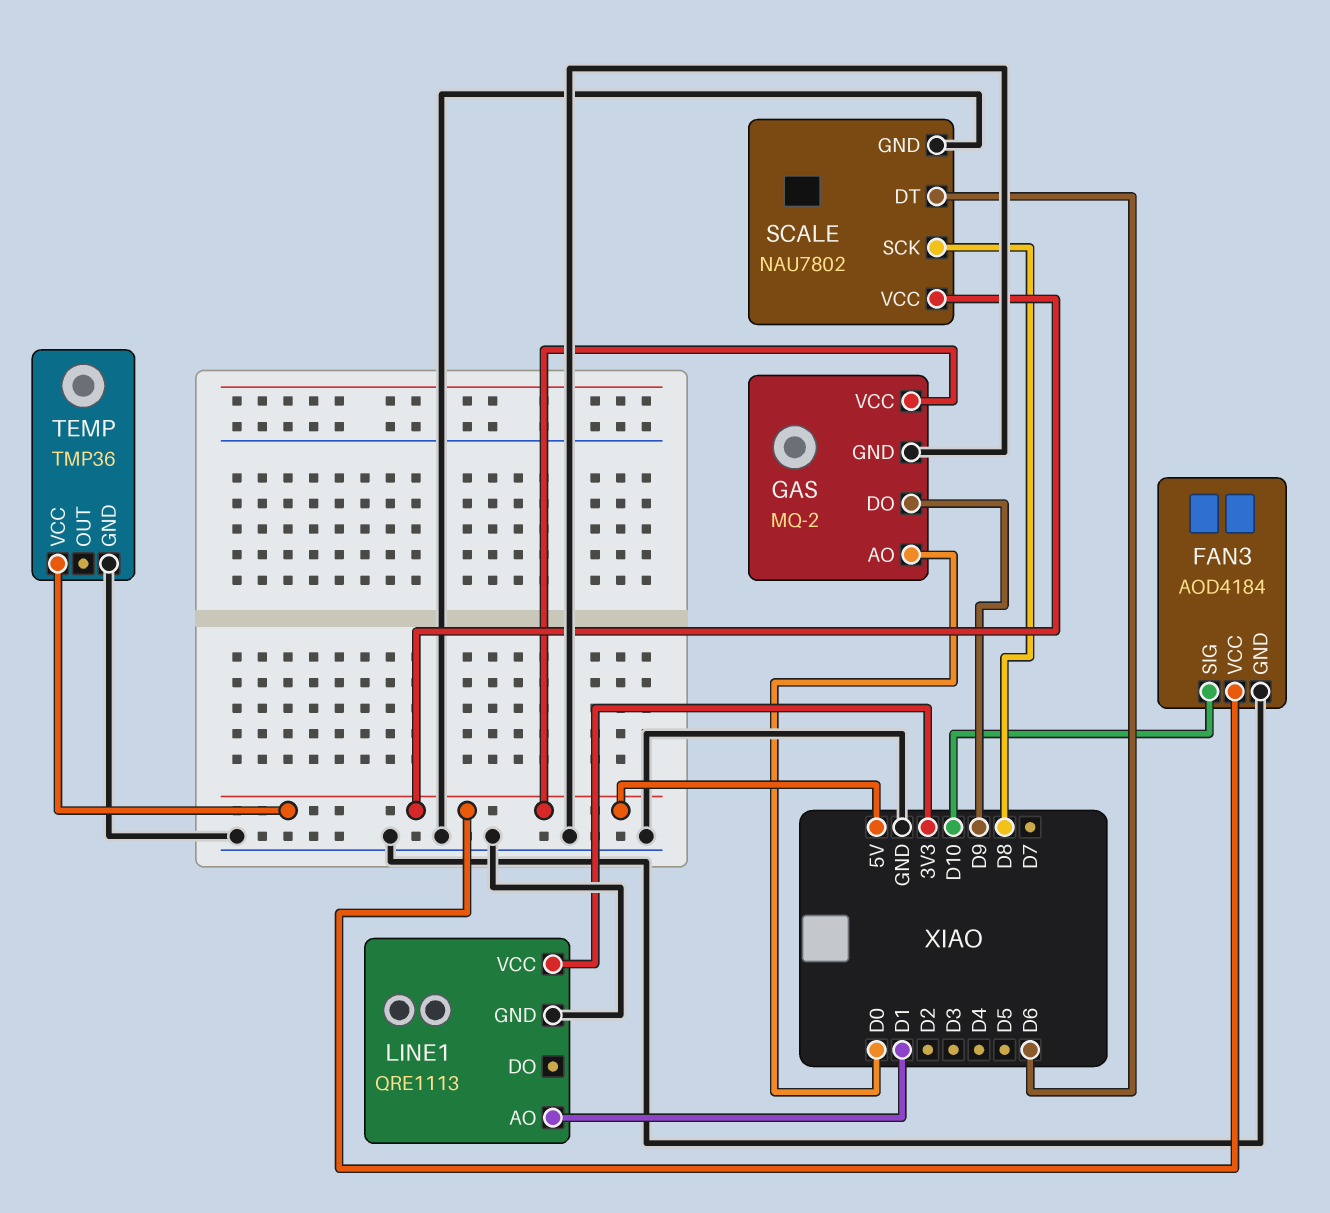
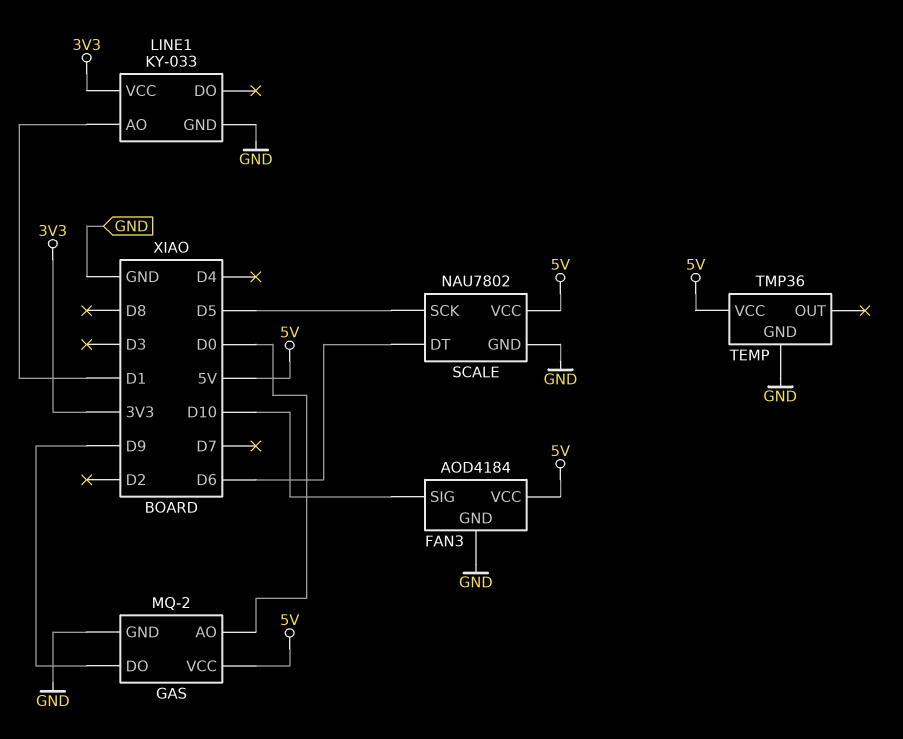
LINE1: QRE1113 -> KY-033
SCALE pin SCK: D8 -> D5

